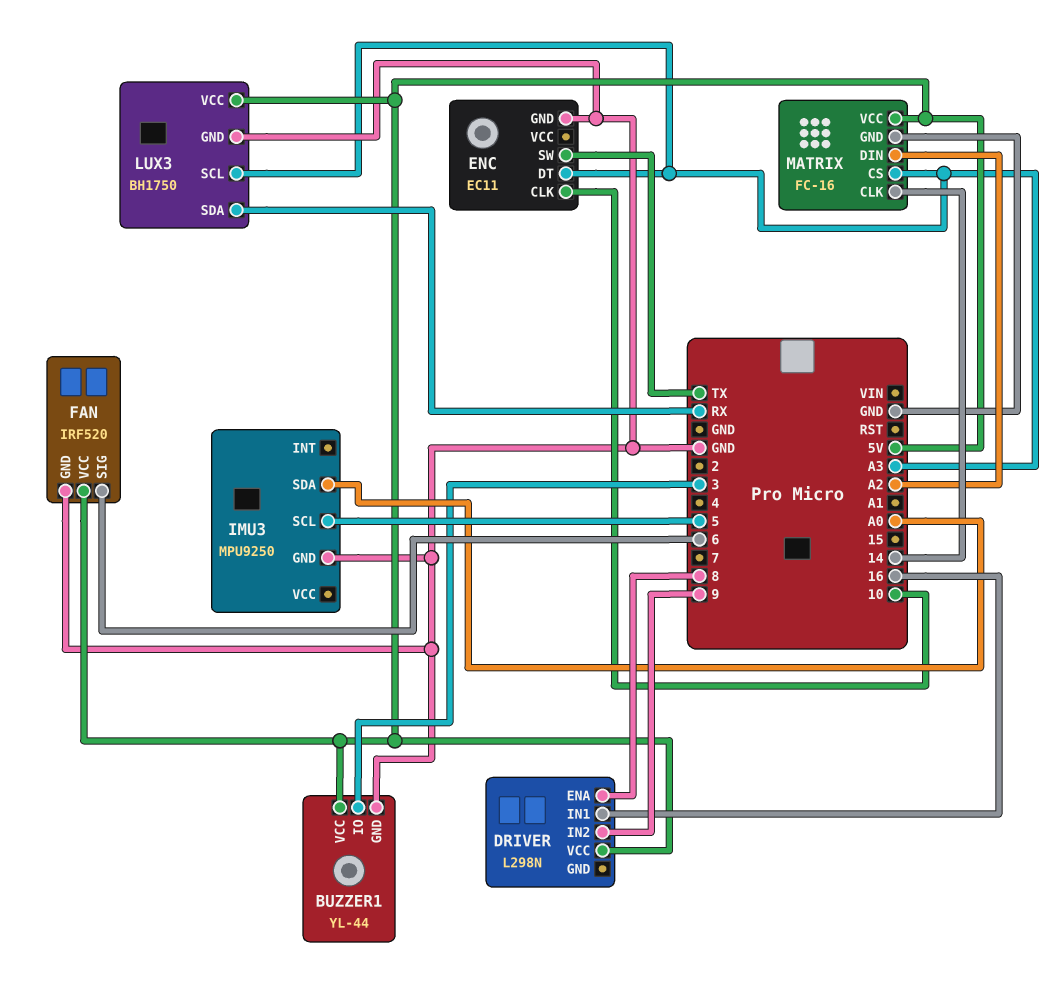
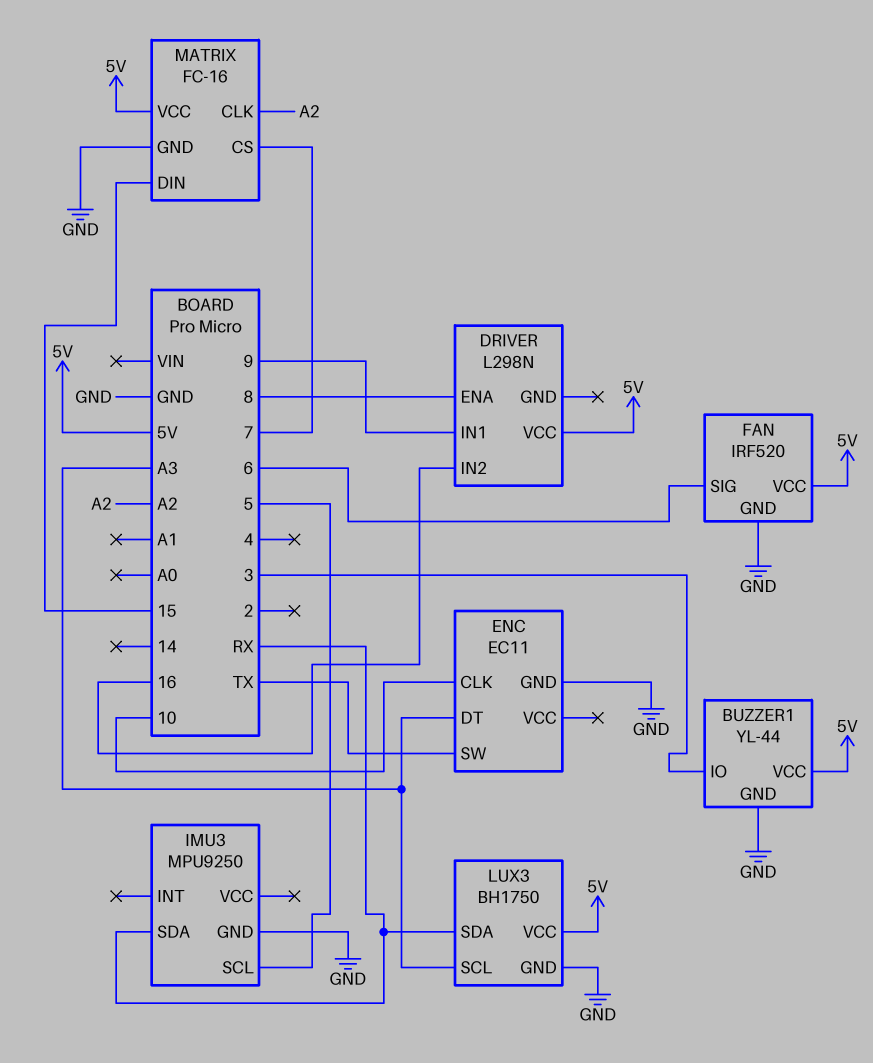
DRIVER pin IN1: 16 -> 9
DRIVER pin IN2: 9 -> 16
IMU3 pin SDA: A0 -> RX
MATRIX pin CLK: 14 -> A2
MATRIX pin CS: A3 -> 7
MATRIX pin DIN: A2 -> 15

